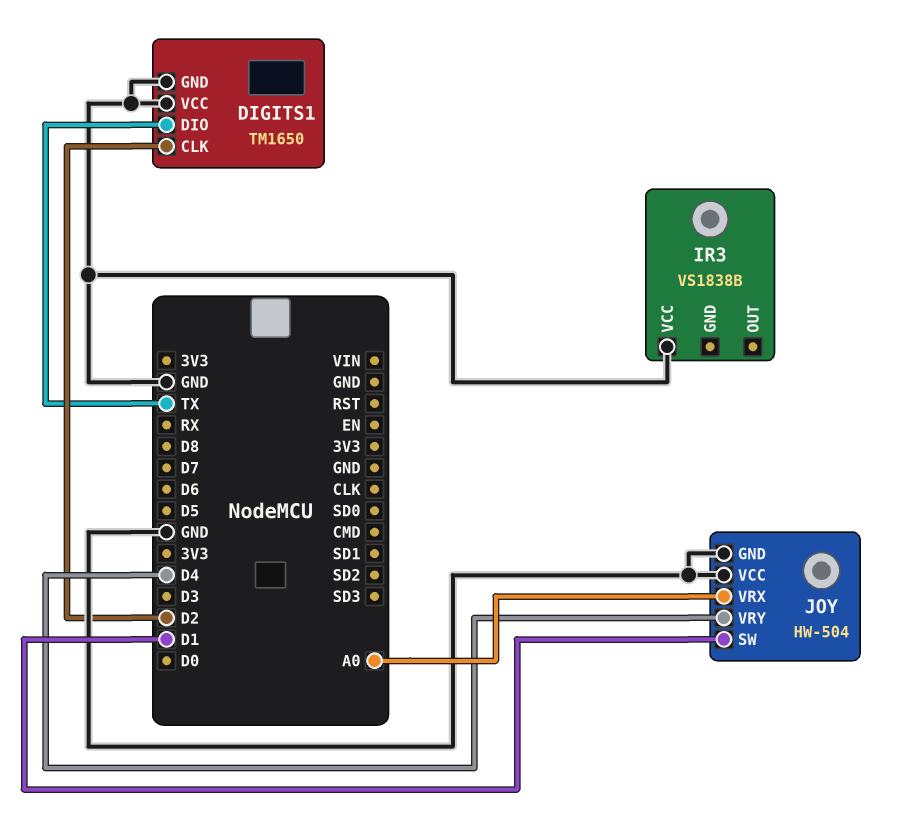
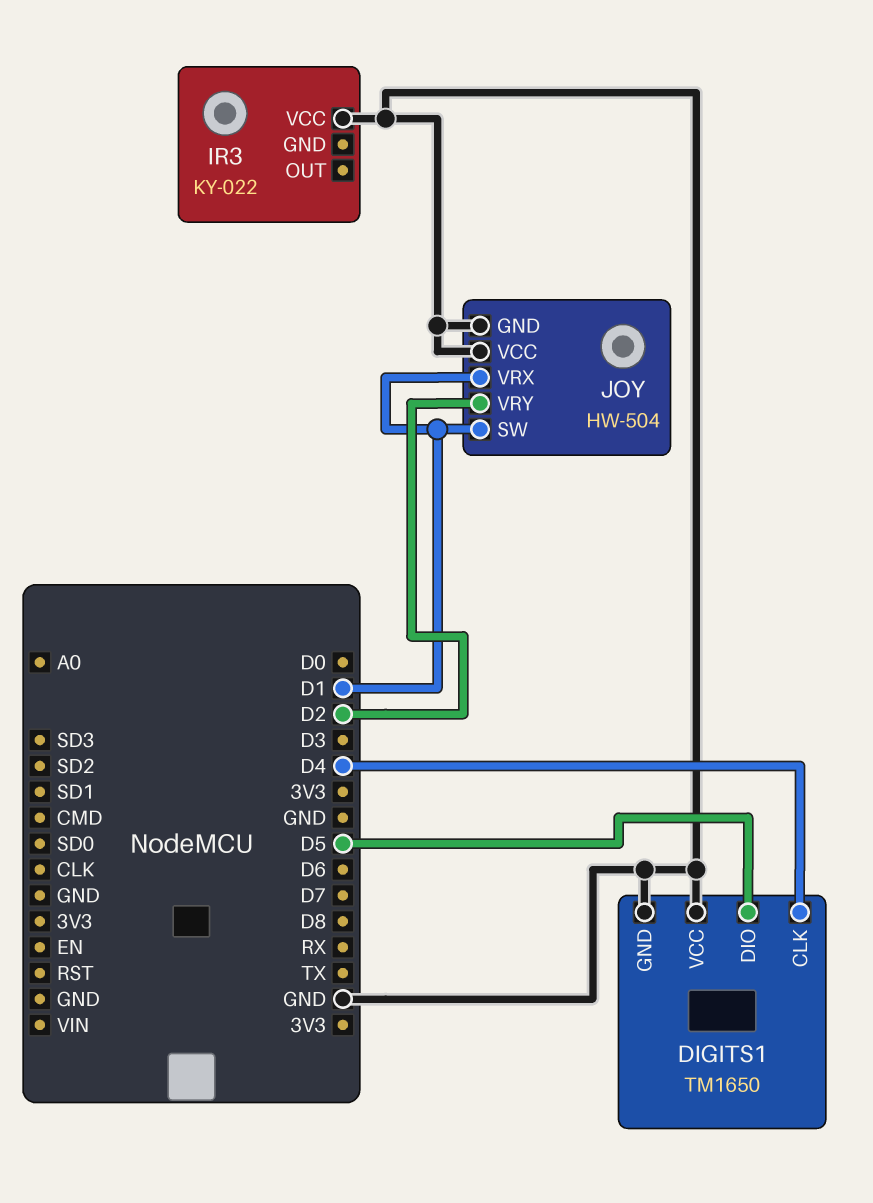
DIGITS1 pin CLK: D2 -> D4
DIGITS1 pin DIO: TX -> D5
IR3: VS1838B -> KY-022
JOY pin VRX: A0 -> D1
JOY pin VRY: D4 -> D2

